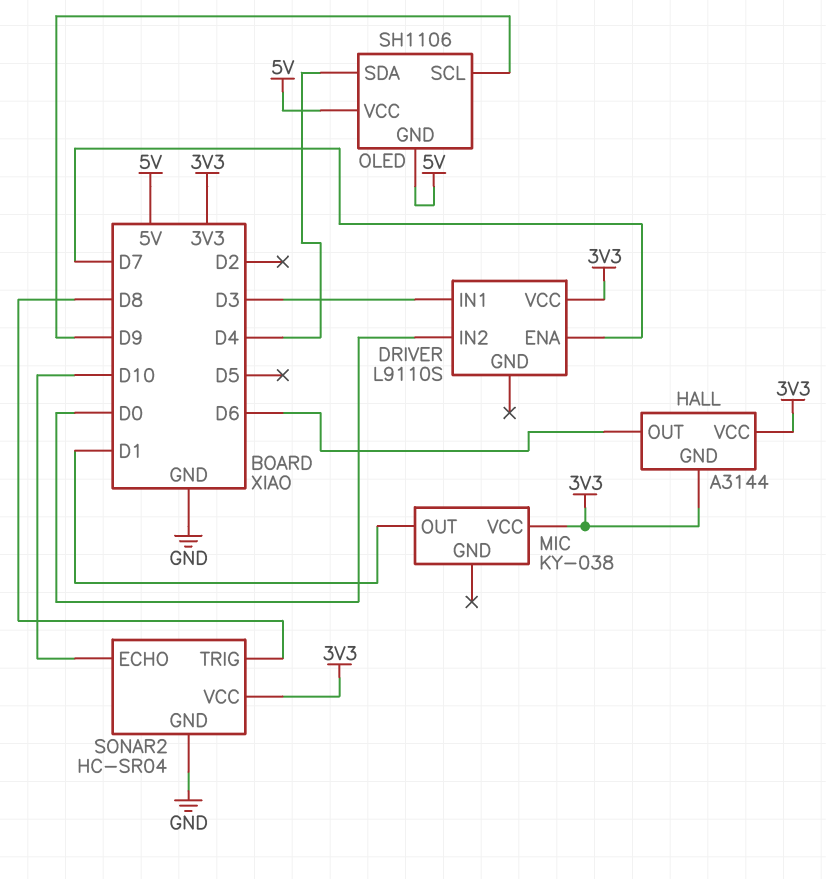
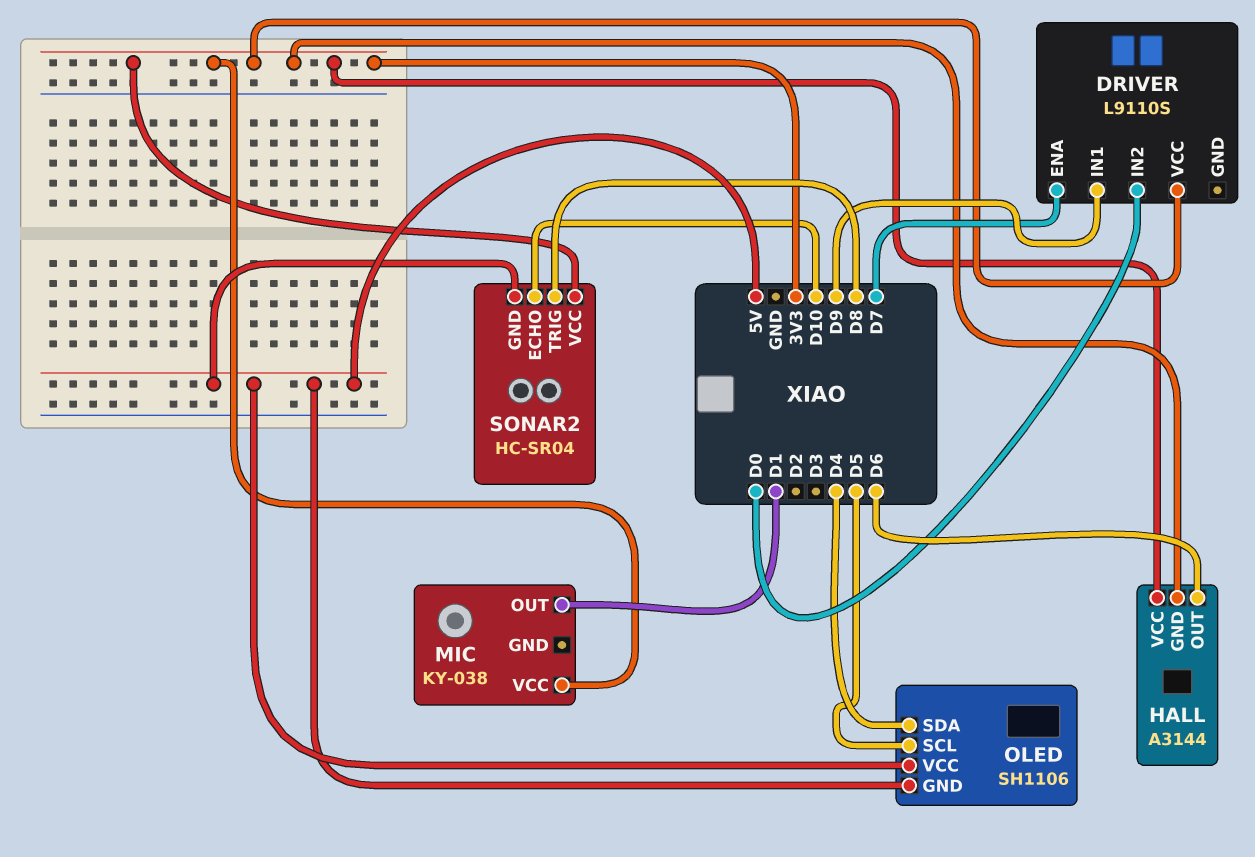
DRIVER pin IN1: D3 -> D9
OLED pin SCL: D9 -> D5
SONAR2 pin GND: GND -> 5V

